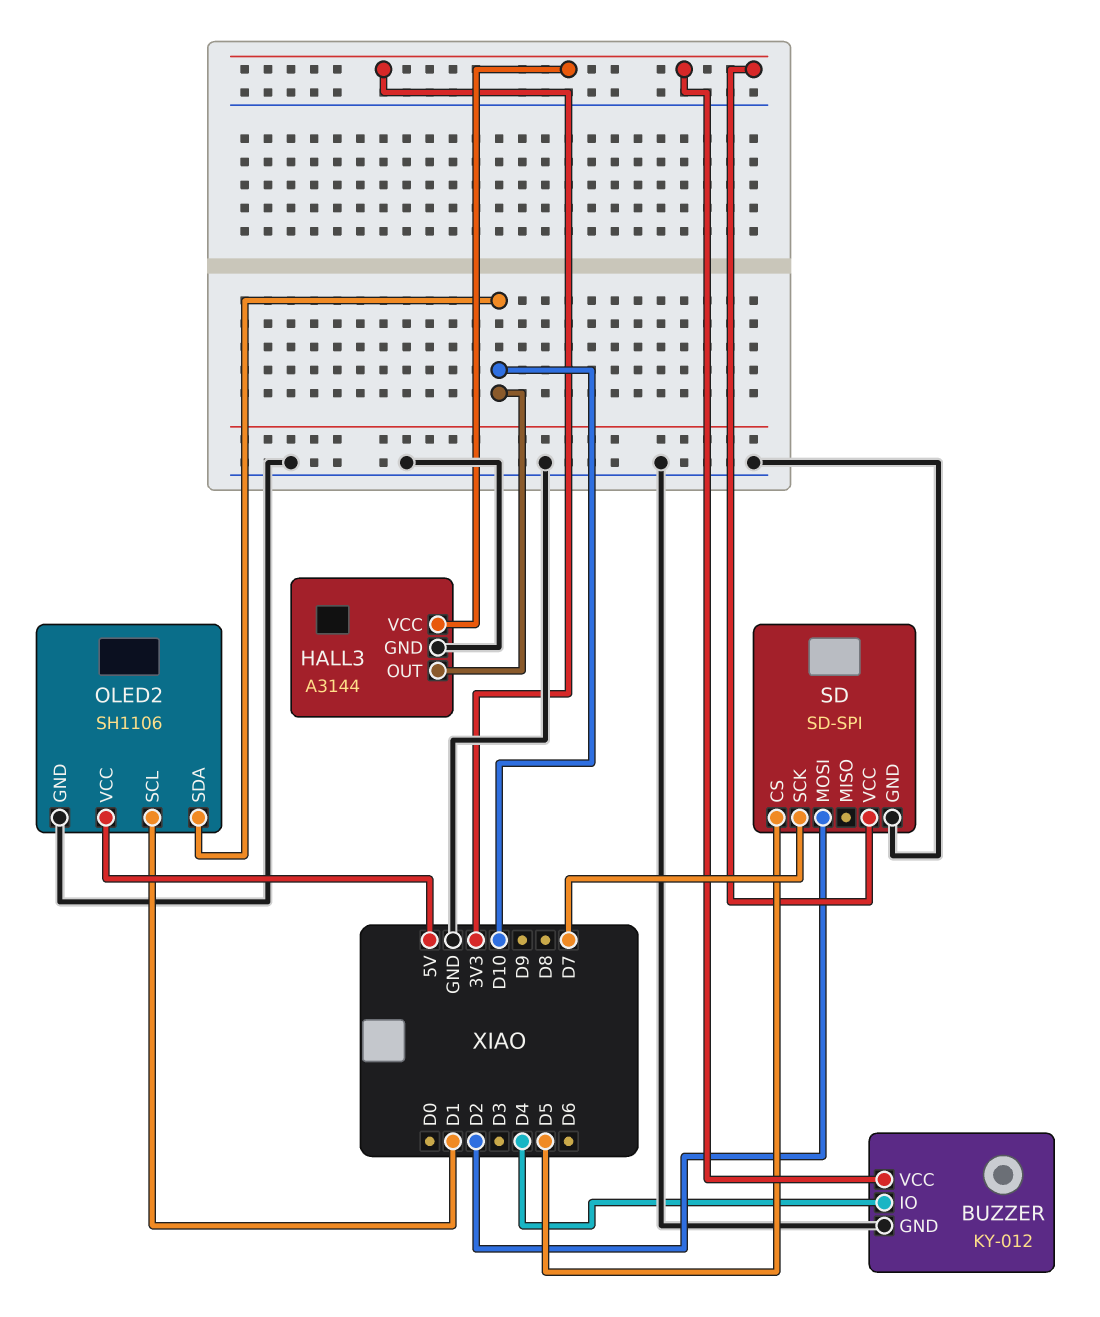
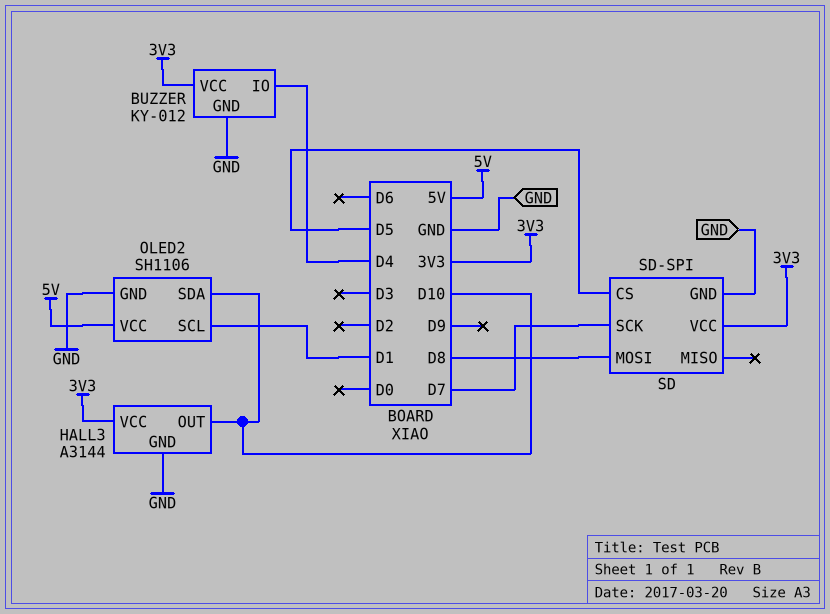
SD pin MOSI: D2 -> D8

